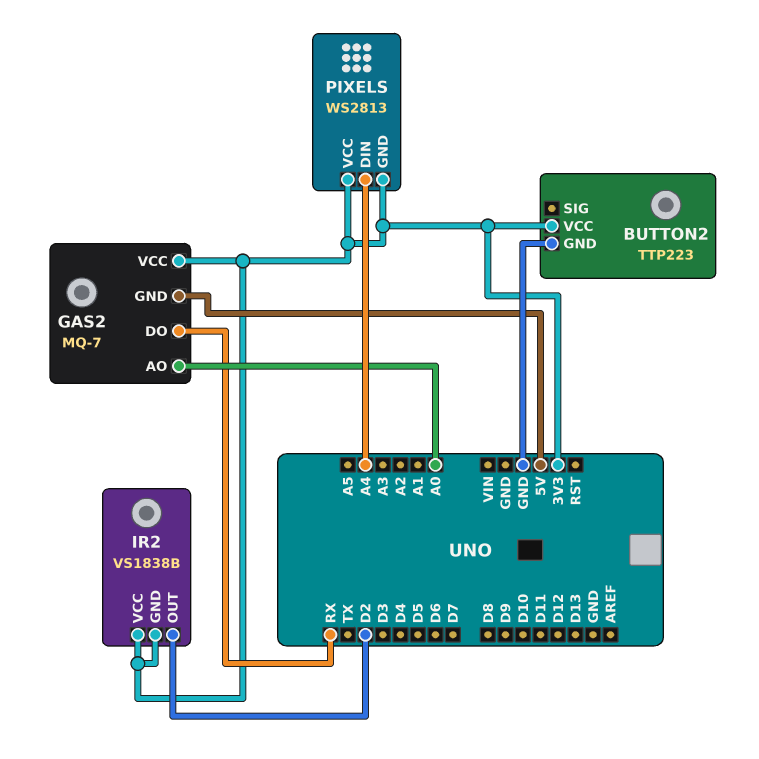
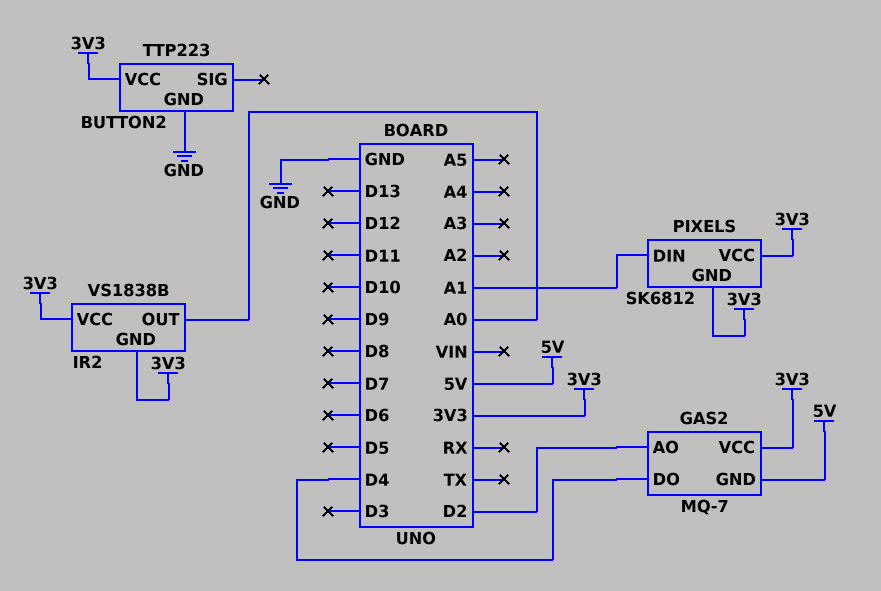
GAS2 pin AO: A0 -> D2
GAS2 pin DO: RX -> D4
IR2 pin OUT: D2 -> A0
PIXELS: WS2813 -> SK6812
PIXELS pin DIN: A4 -> A1

